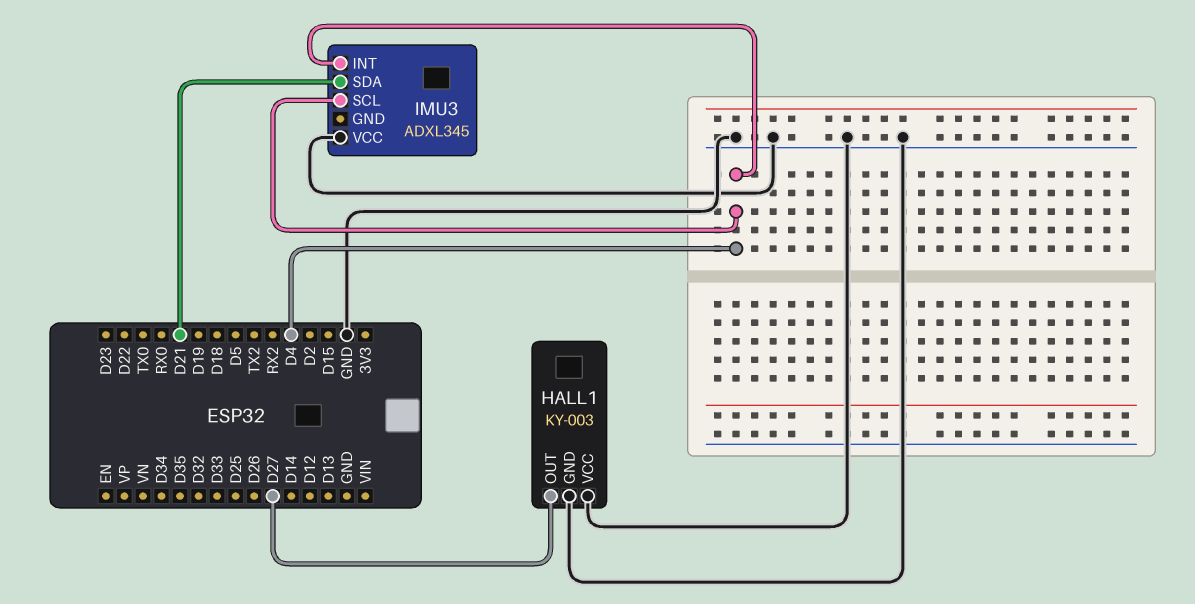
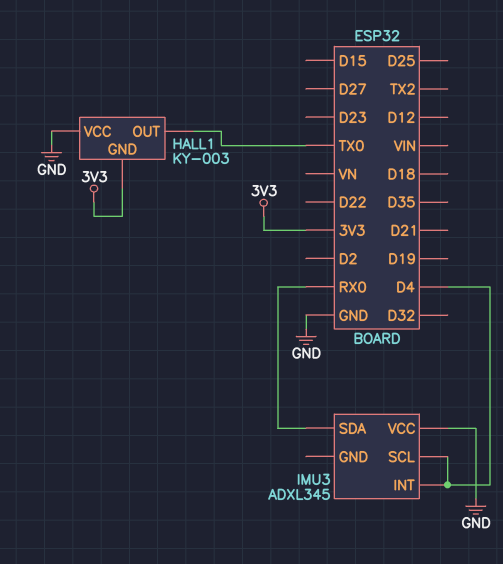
HALL1 pin GND: GND -> 3V3
HALL1 pin OUT: D27 -> TX0
IMU3 pin SDA: D21 -> RX0

